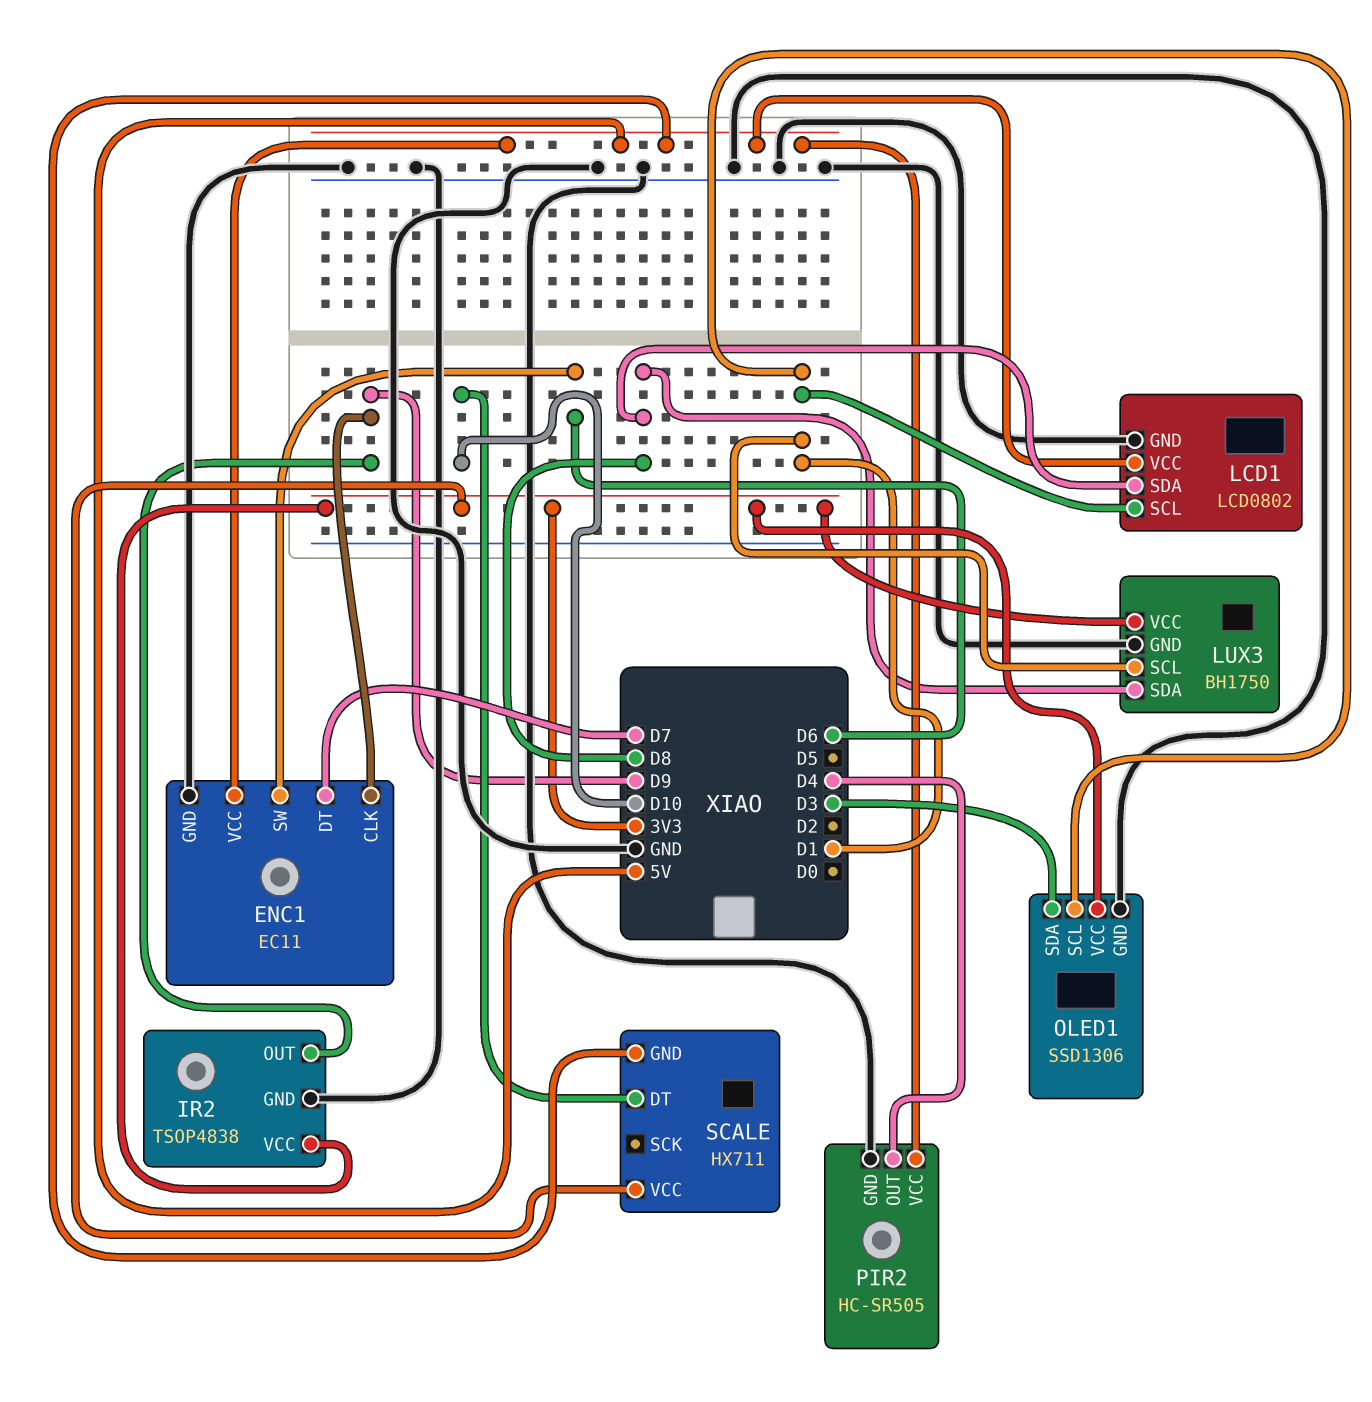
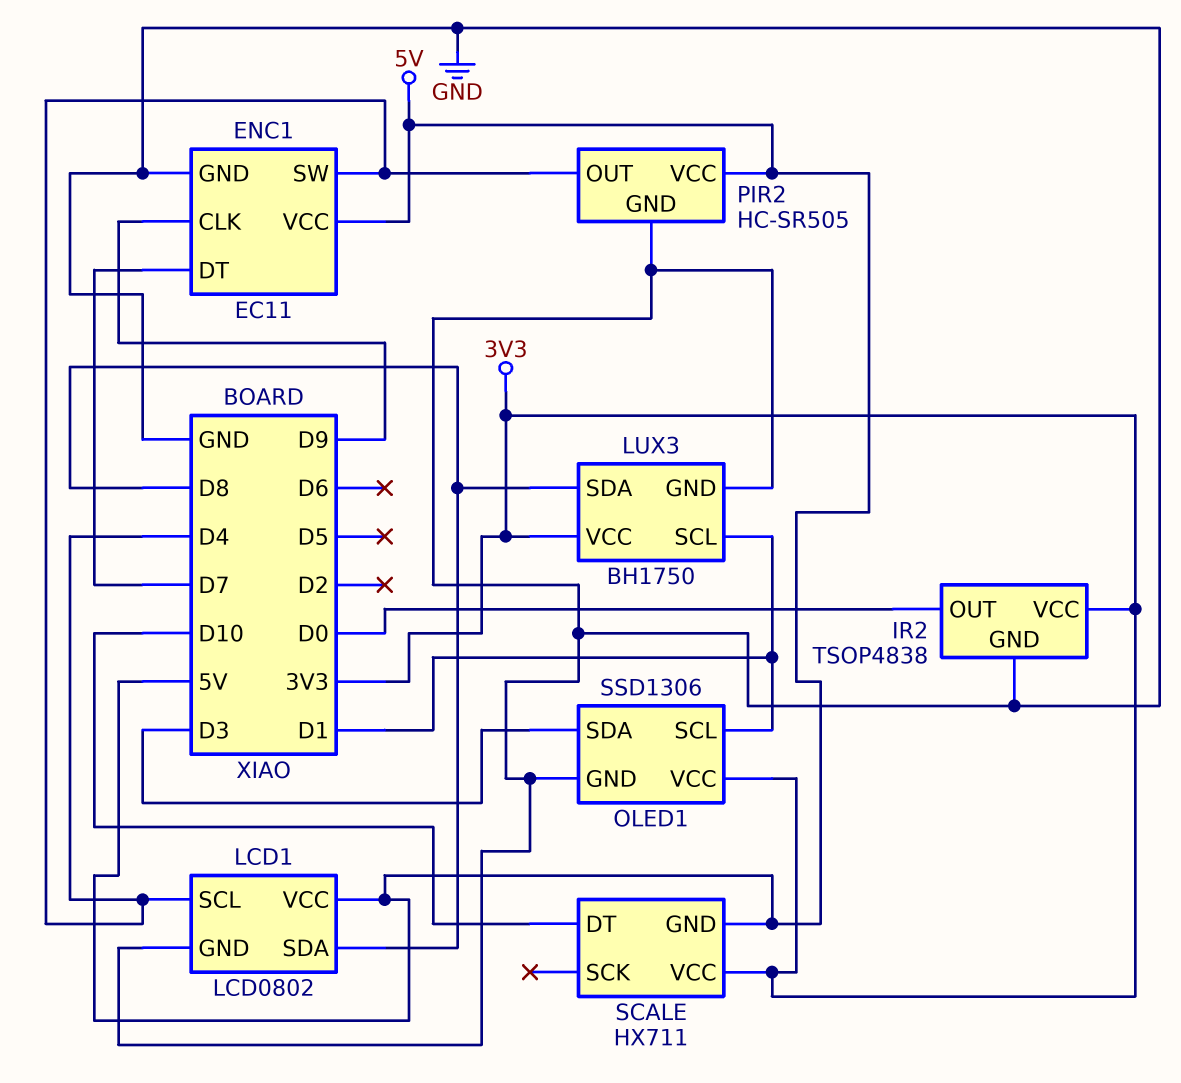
ENC1 pin SW: D6 -> D4
IR2 pin OUT: D9 -> D0
LCD1 pin SCL: D1 -> D4

